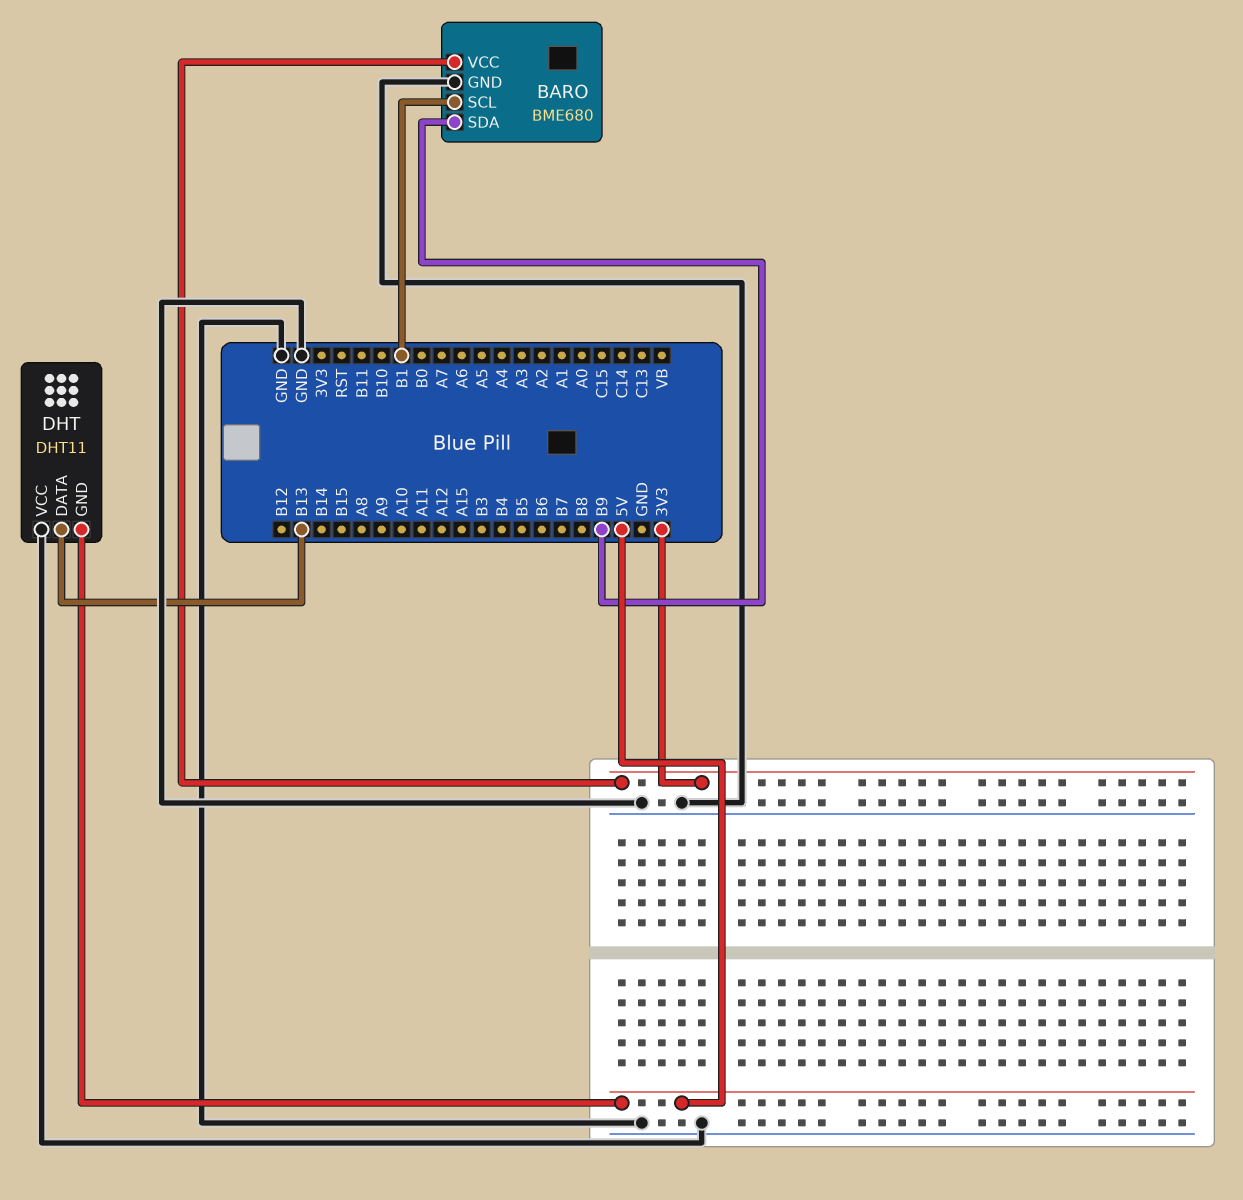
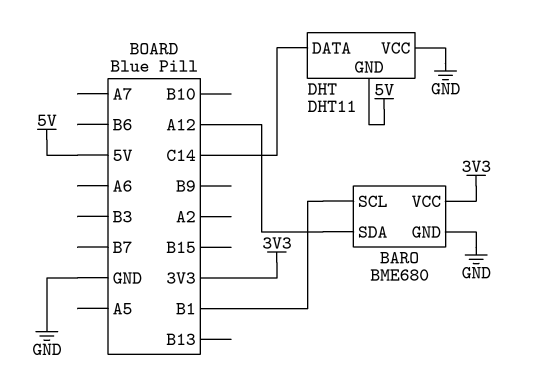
BARO pin SDA: B9 -> A12
DHT pin DATA: B13 -> C14

